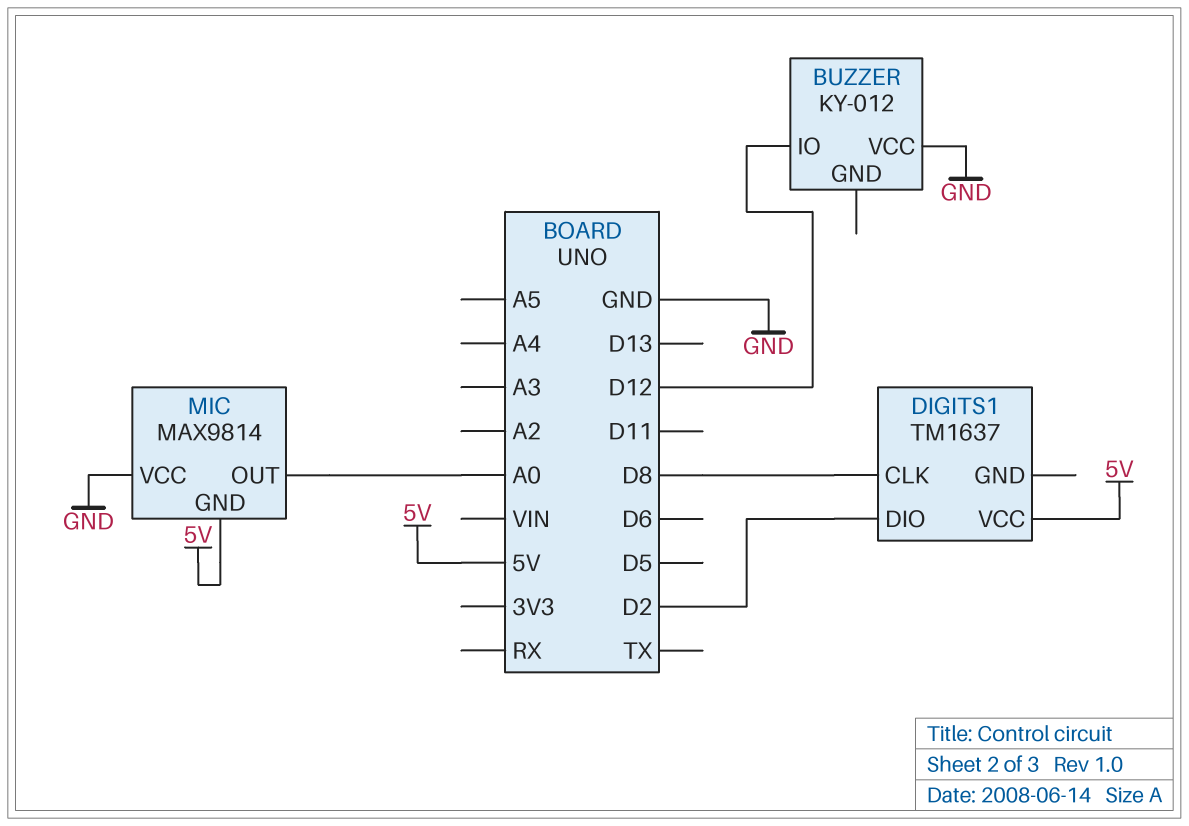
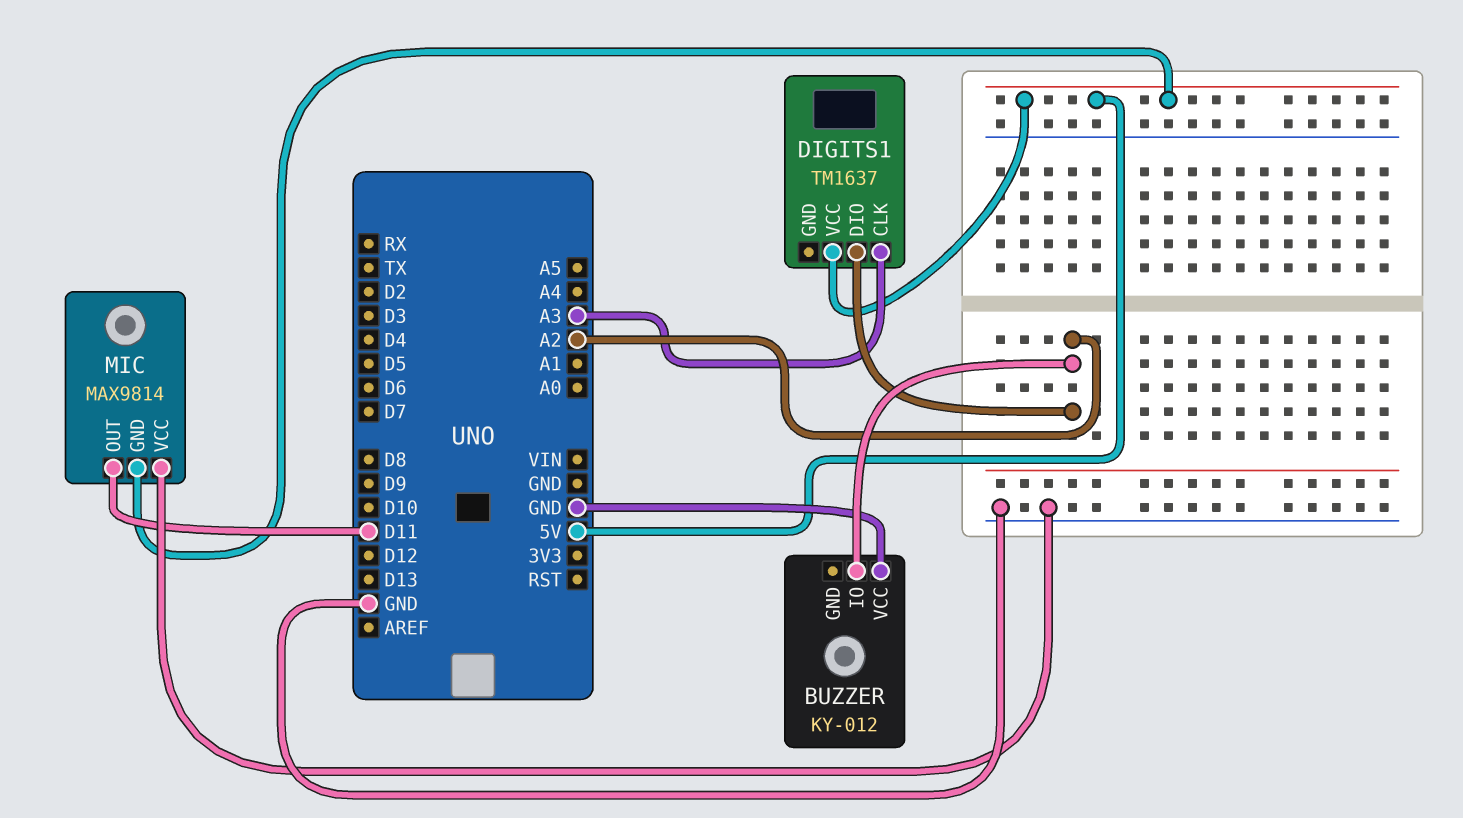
BUZZER pin IO: D12 -> A2
DIGITS1 pin CLK: D8 -> A3
DIGITS1 pin DIO: D2 -> A2
MIC pin OUT: A0 -> D11

